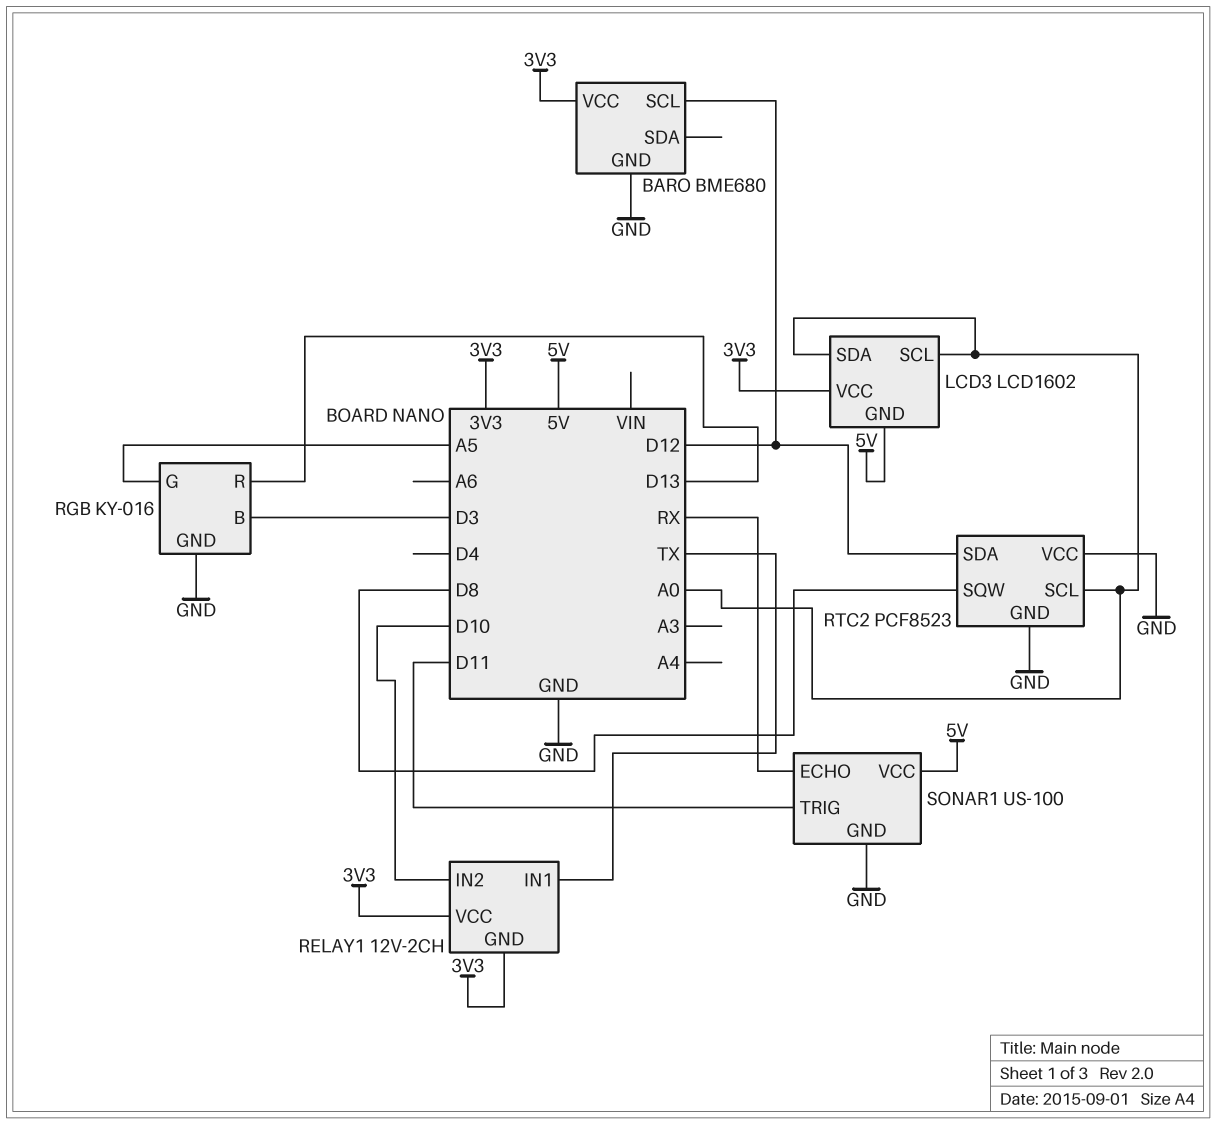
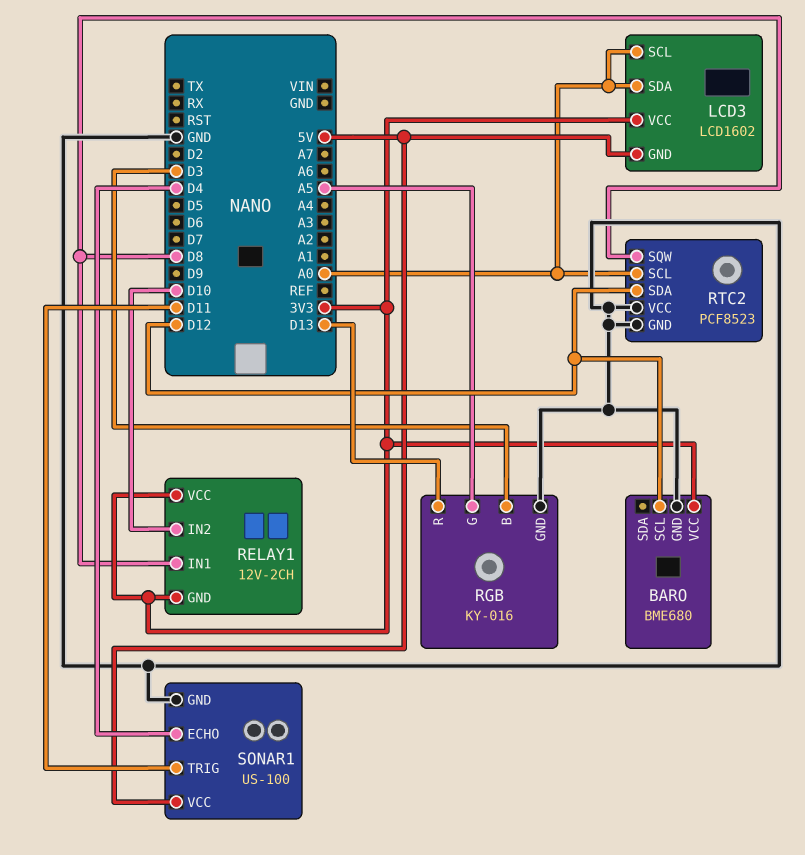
RELAY1 pin IN1: TX -> D8
SONAR1 pin ECHO: RX -> D4

